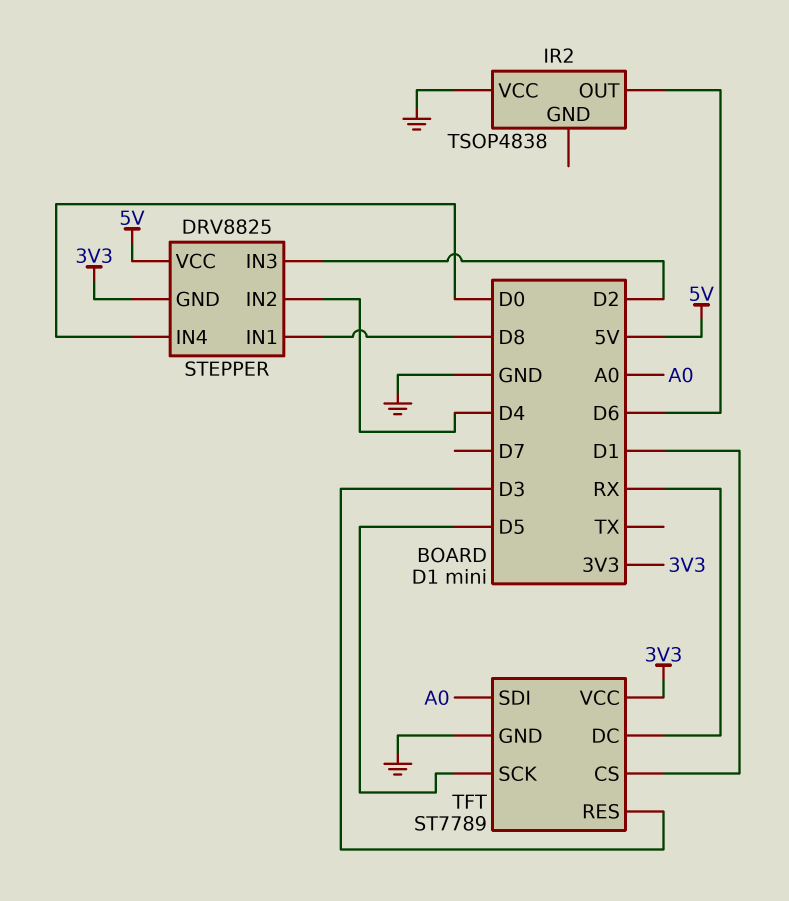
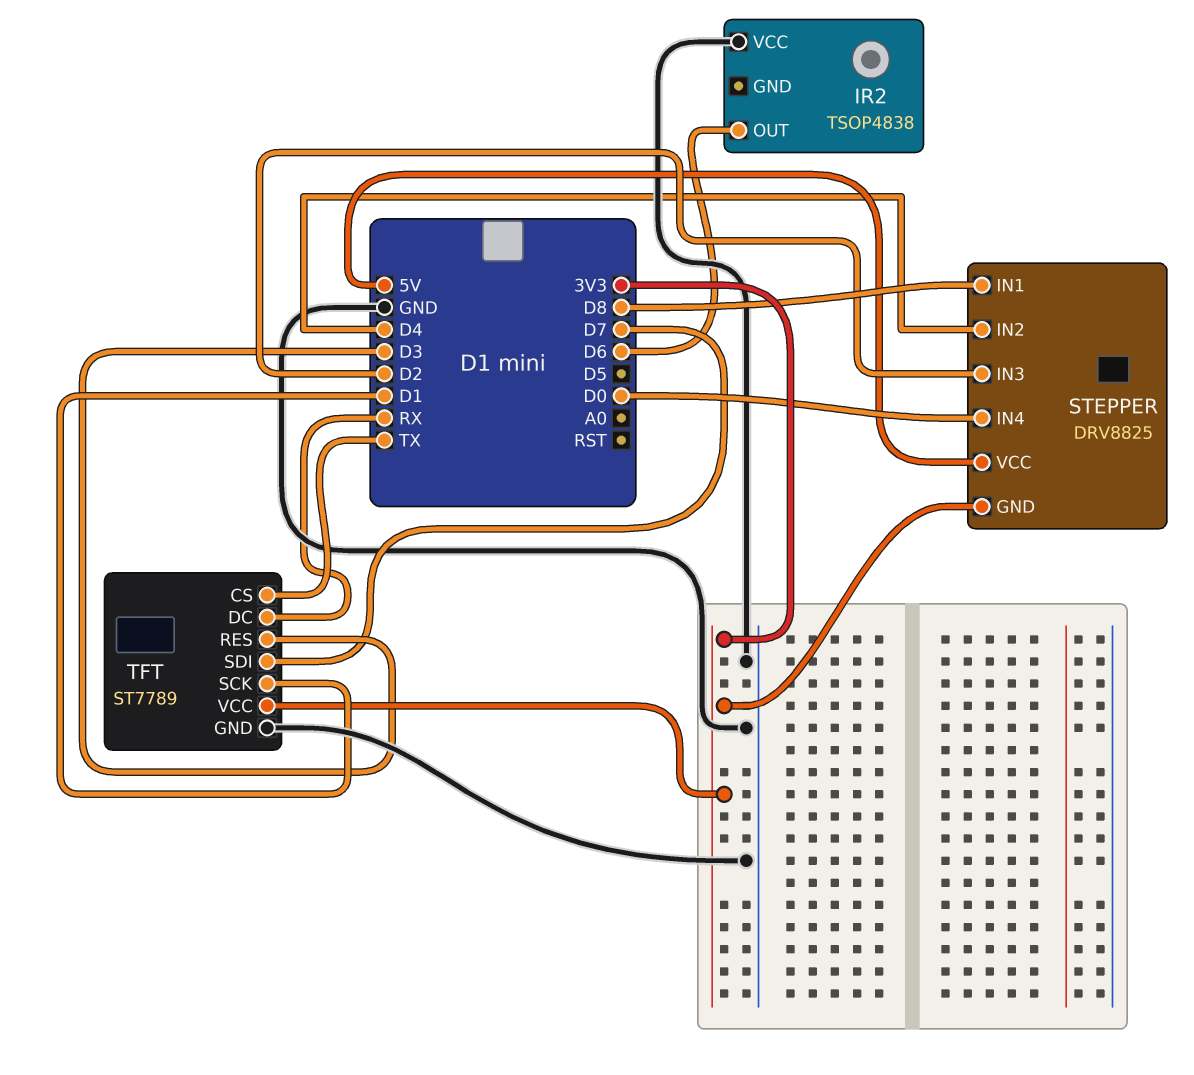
TFT pin CS: D1 -> TX
TFT pin SCK: D5 -> D1
TFT pin SDI: A0 -> D7

